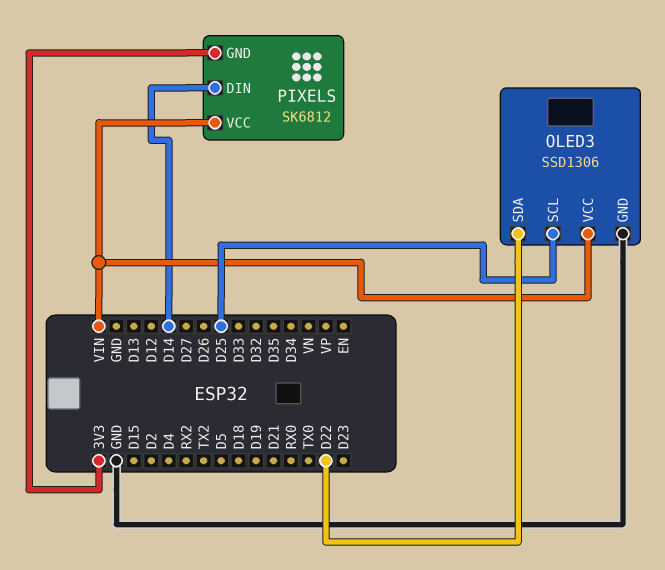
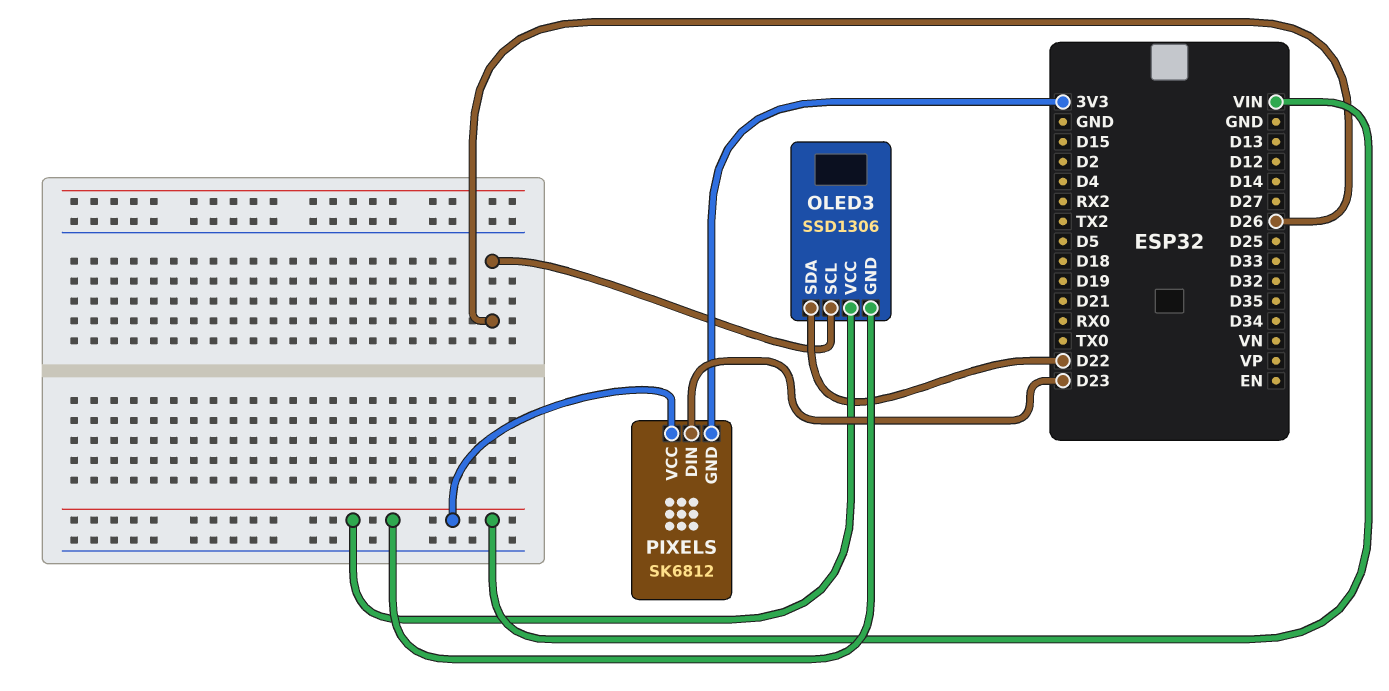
OLED3 pin GND: GND -> VIN
OLED3 pin SCL: D25 -> D26
PIXELS pin DIN: D14 -> D23

